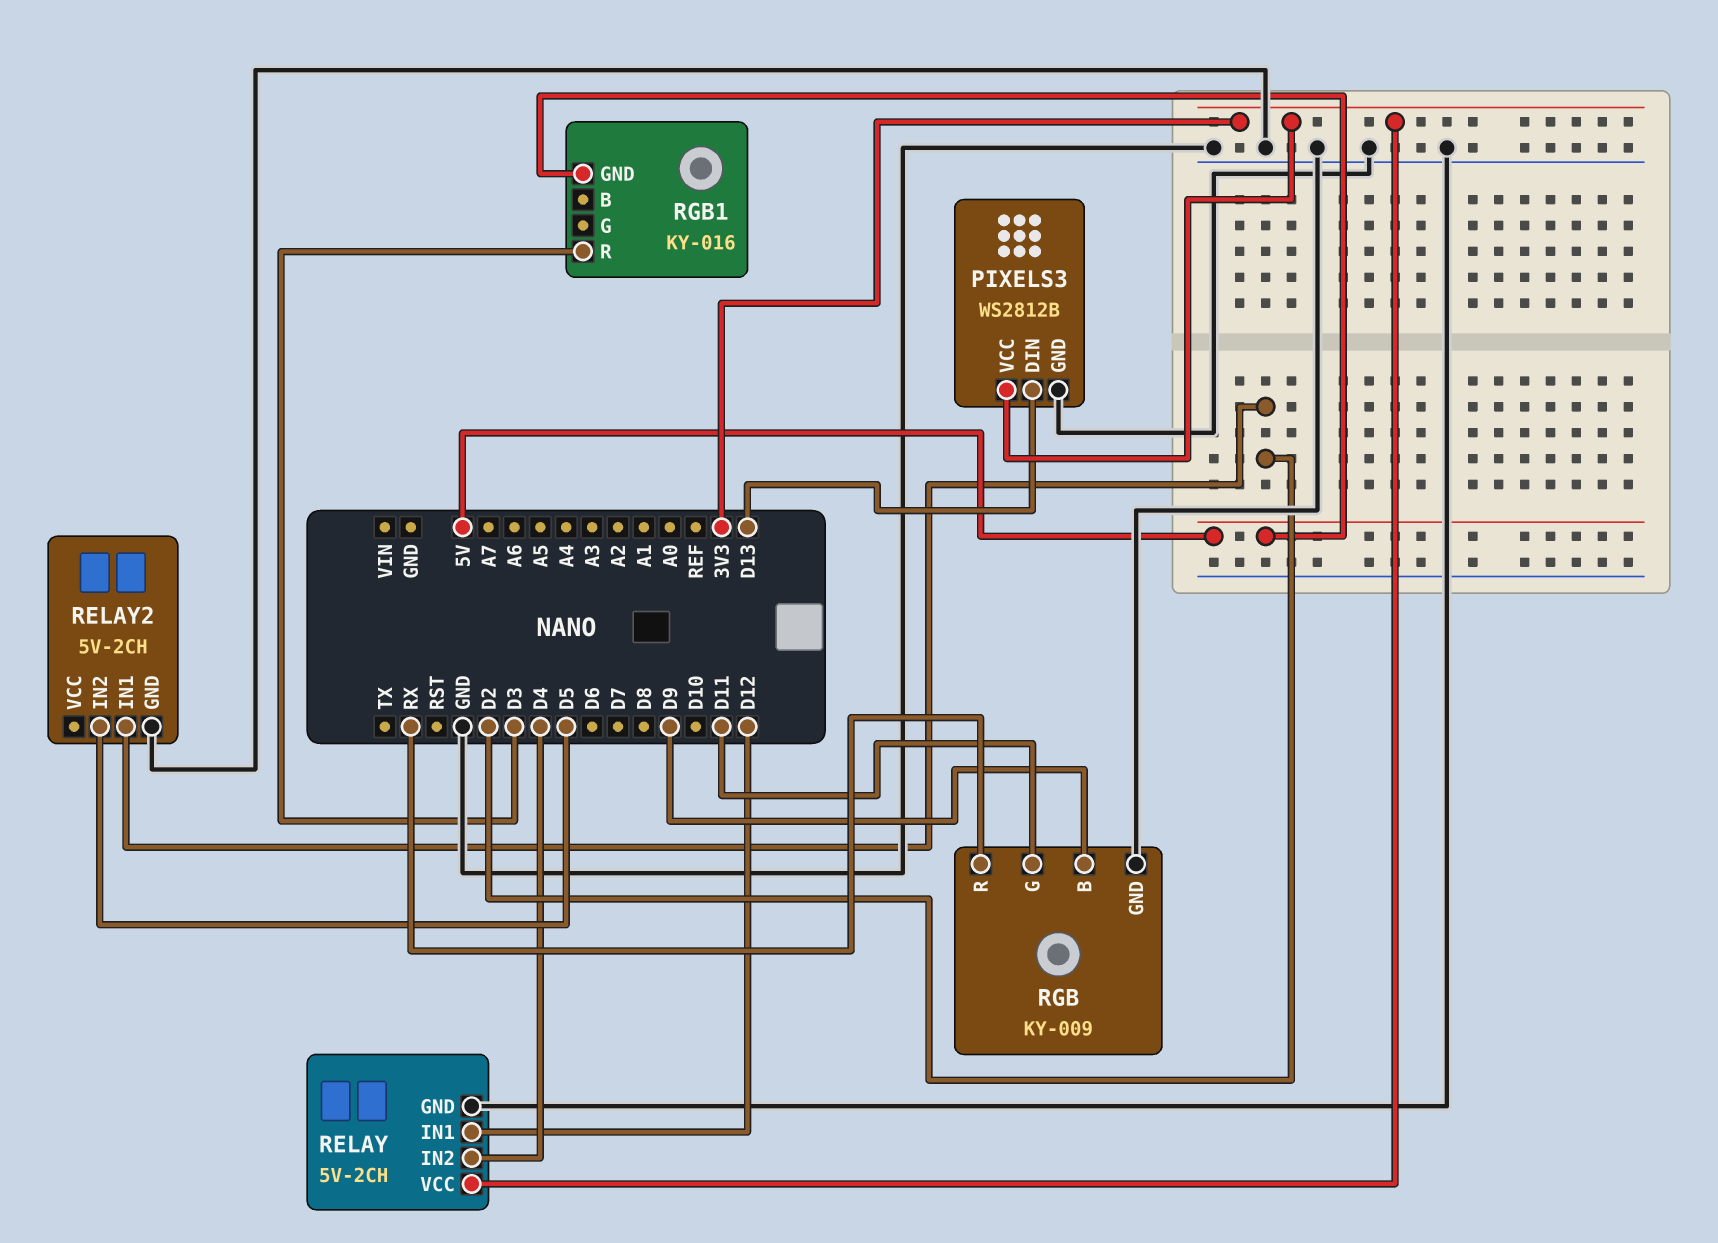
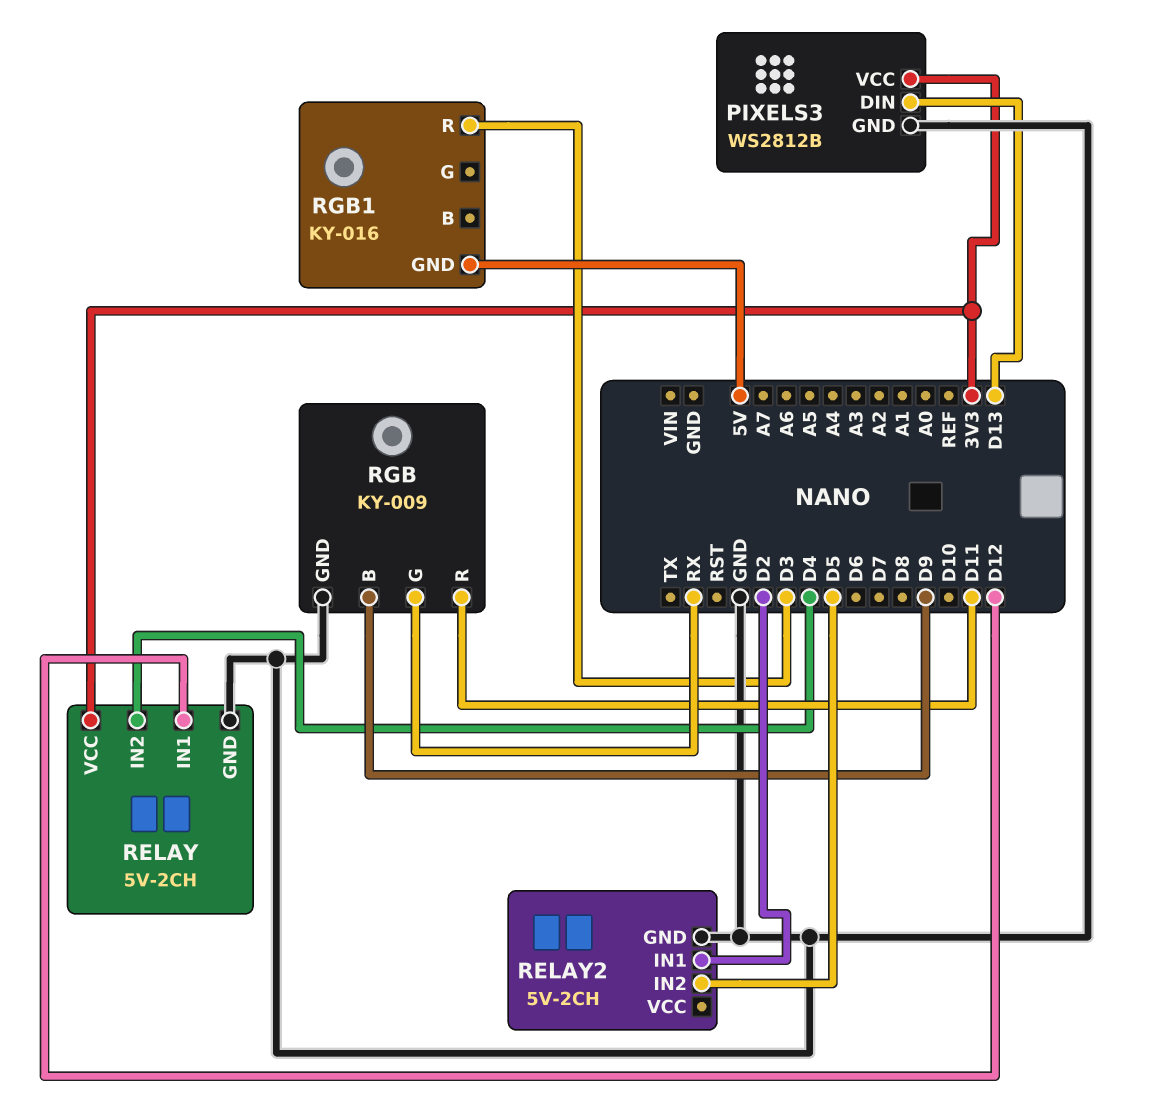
RGB pin G: D11 -> RX
RGB pin R: RX -> D11

